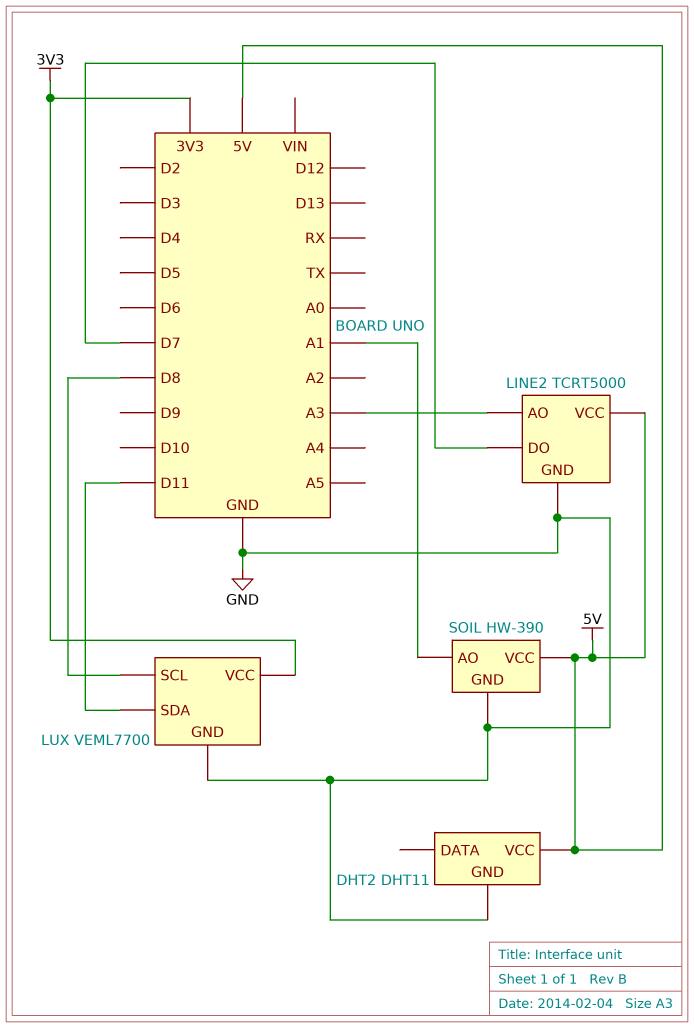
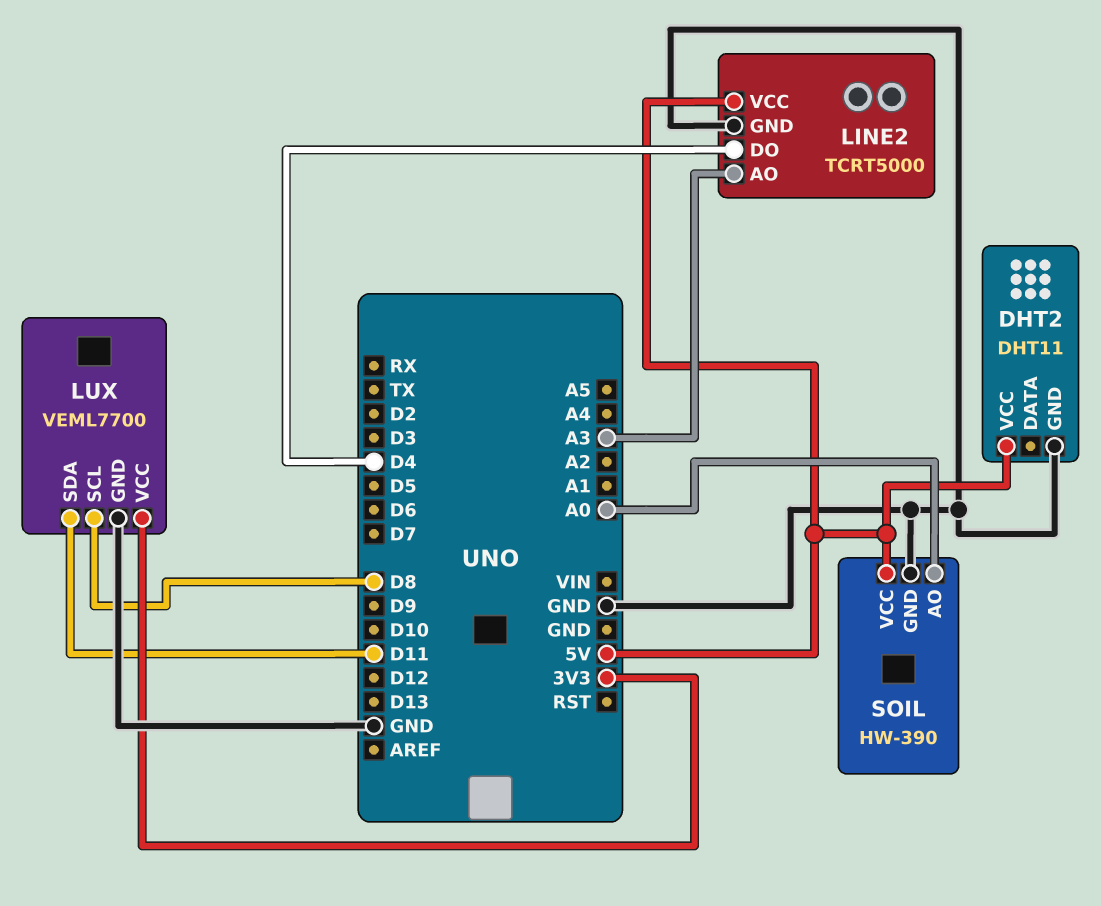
LINE2 pin DO: D7 -> D4
SOIL pin AO: A1 -> A0

